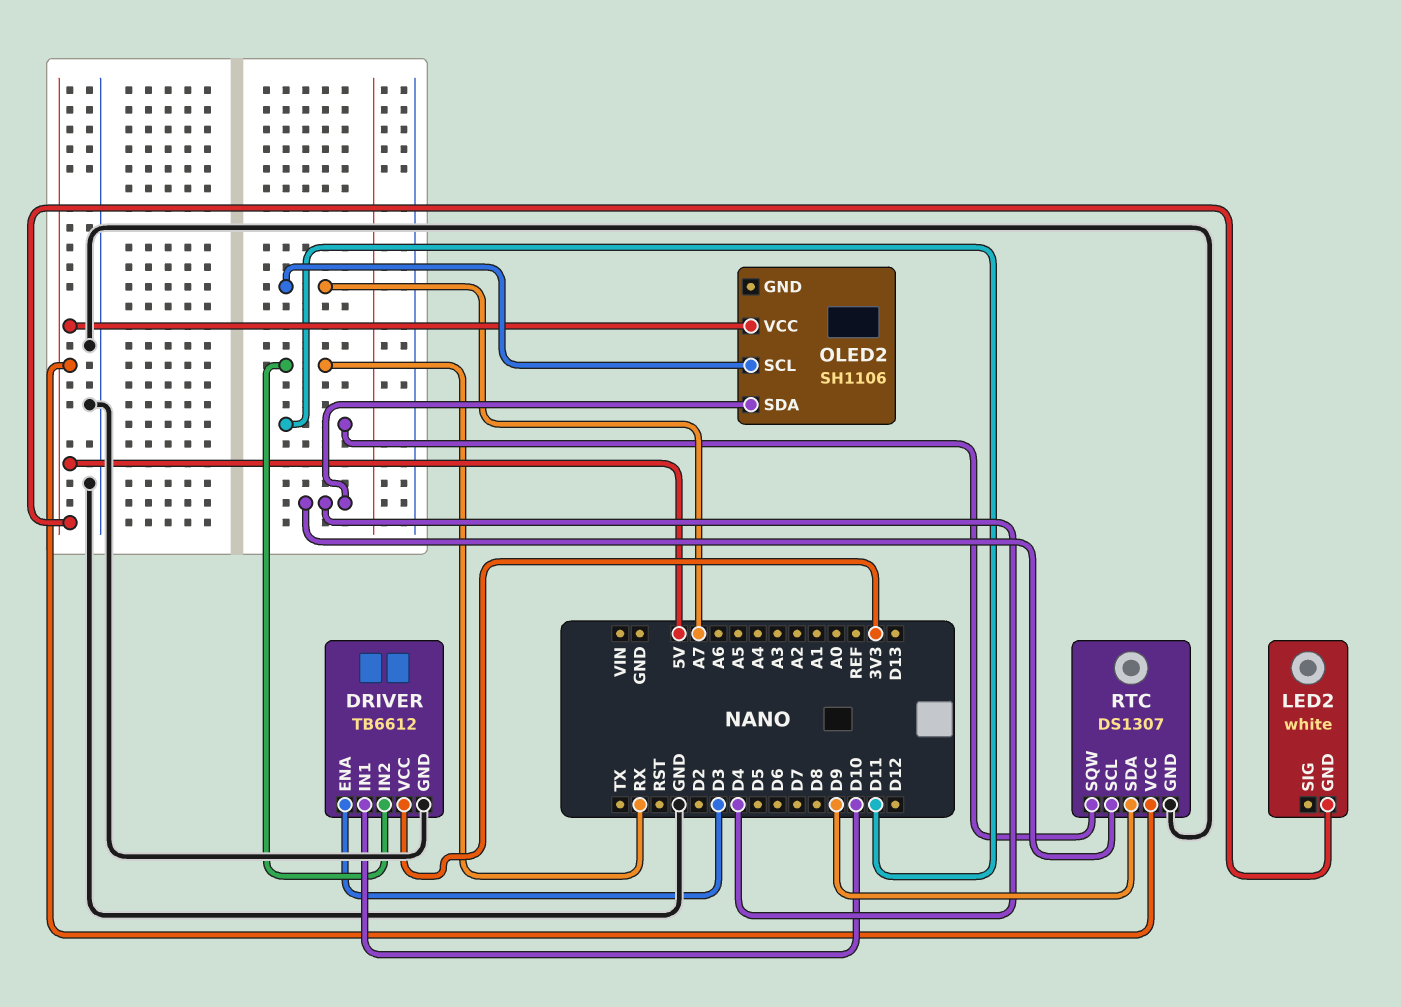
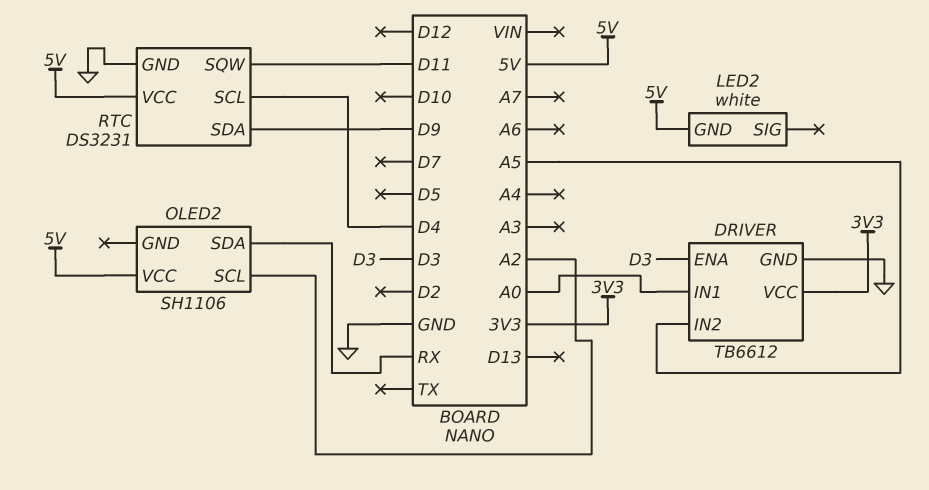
DRIVER pin IN1: D10 -> A0
DRIVER pin IN2: RX -> A5
OLED2 pin SCL: A7 -> A2
OLED2 pin SDA: D4 -> RX
RTC: DS1307 -> DS3231

